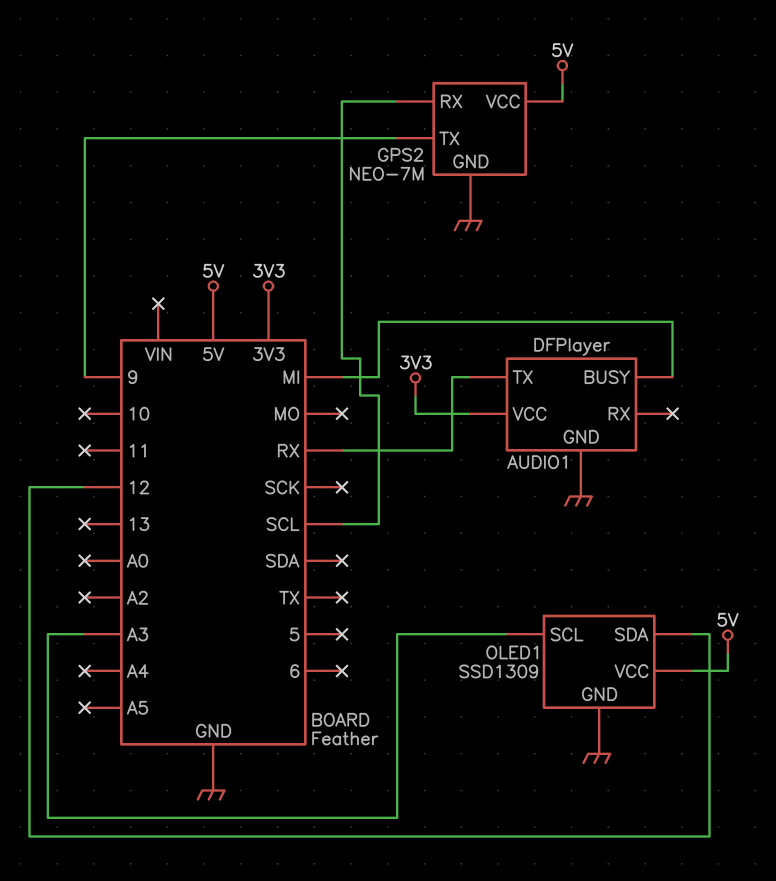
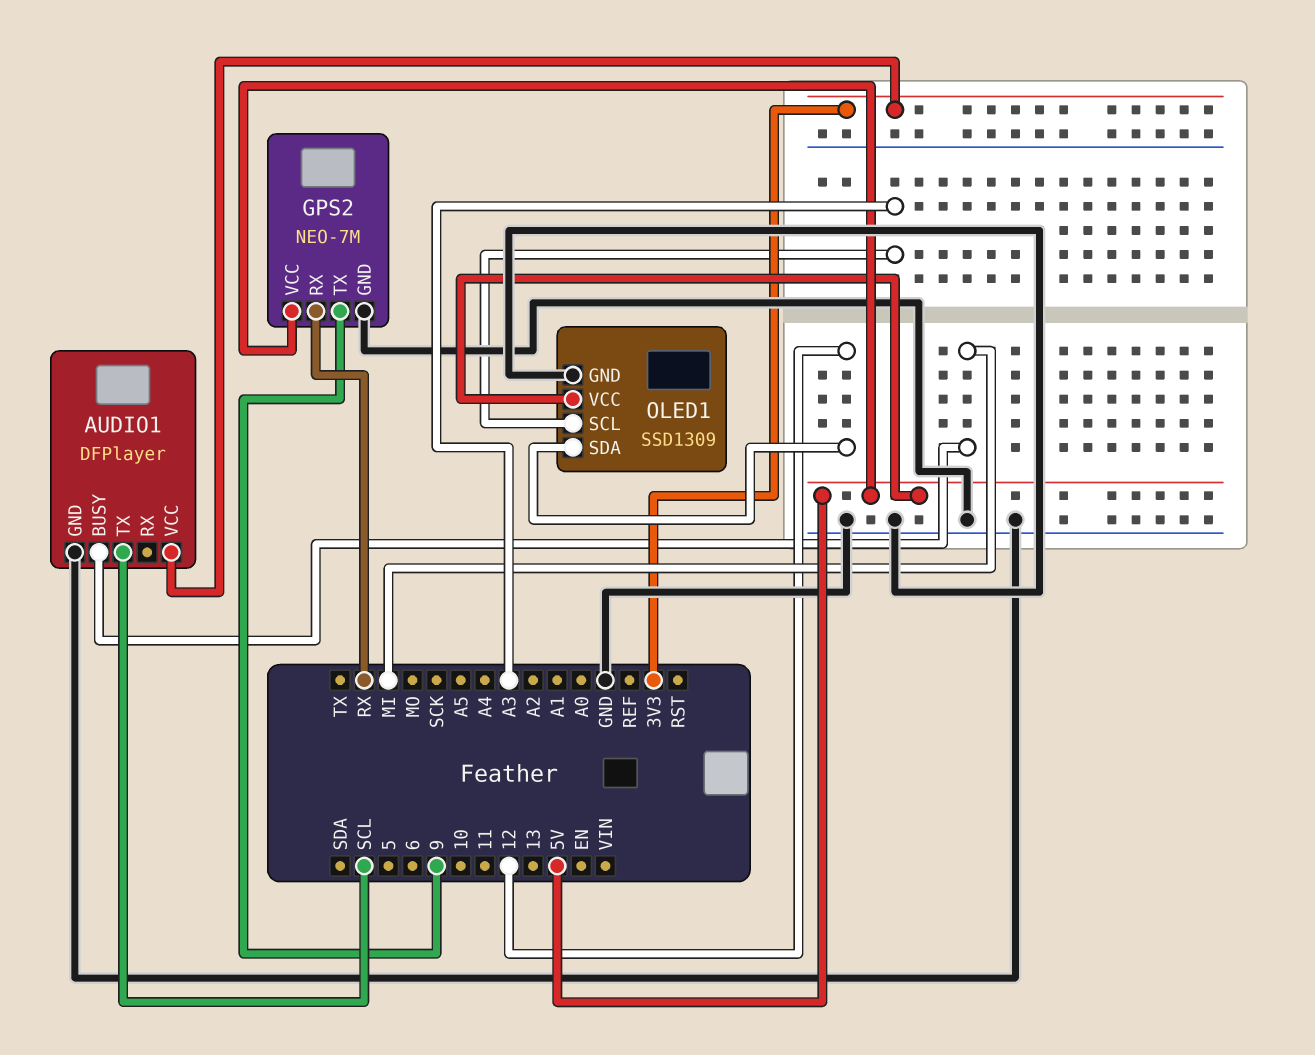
AUDIO1 pin TX: RX -> SCL
GPS2 pin RX: SCL -> RX

